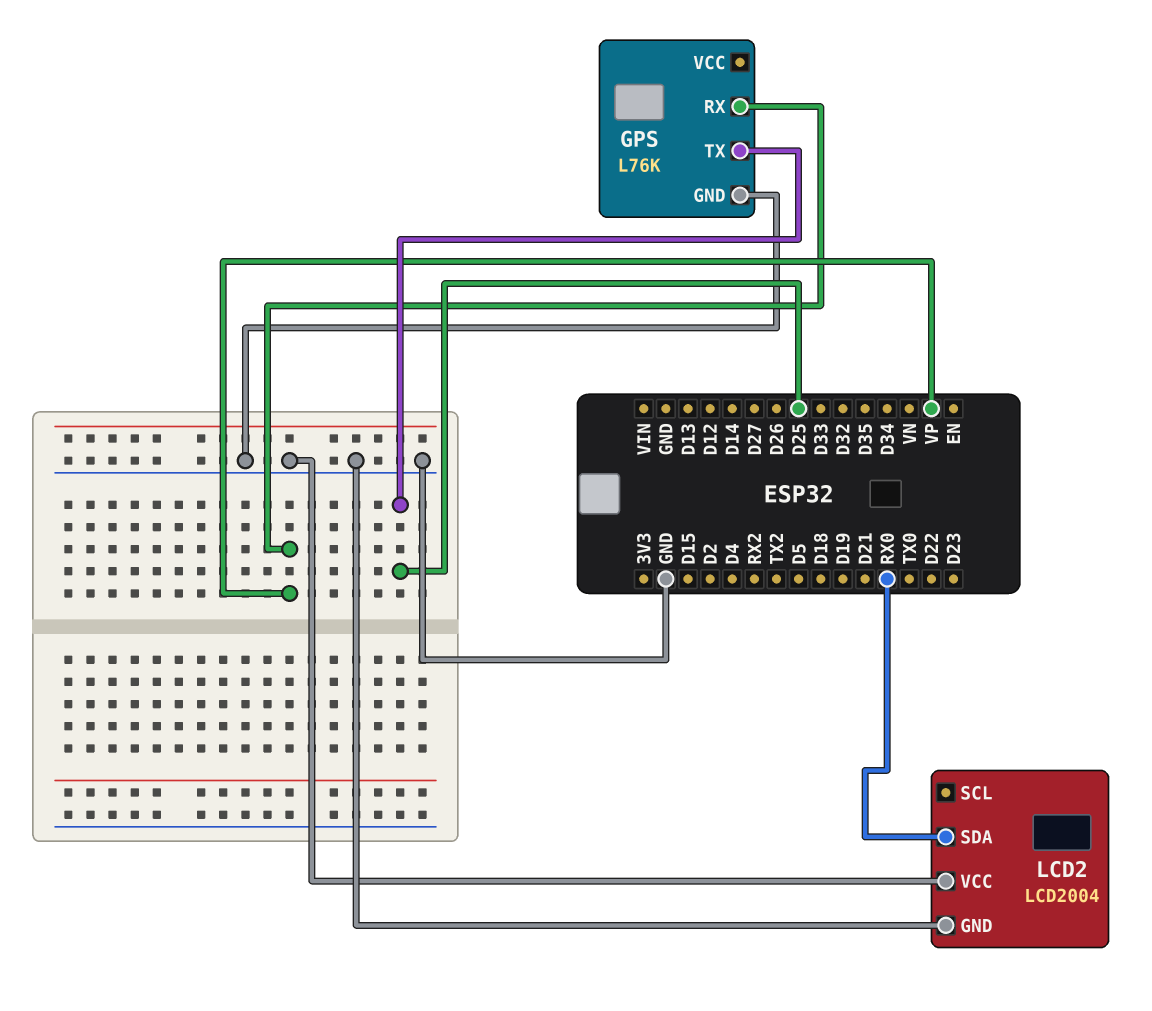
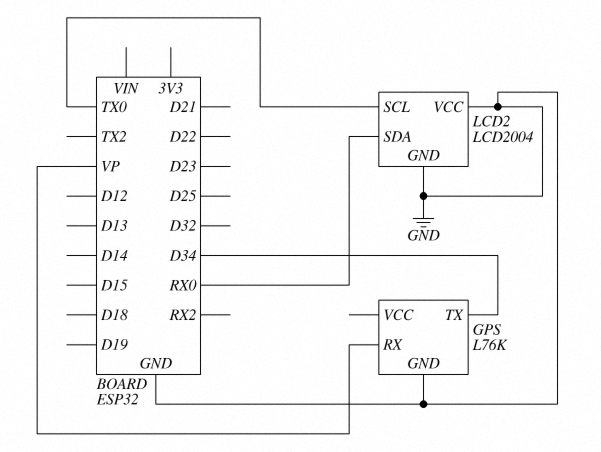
GPS pin TX: D25 -> D34
LCD2 pin SCL: none -> TX0

